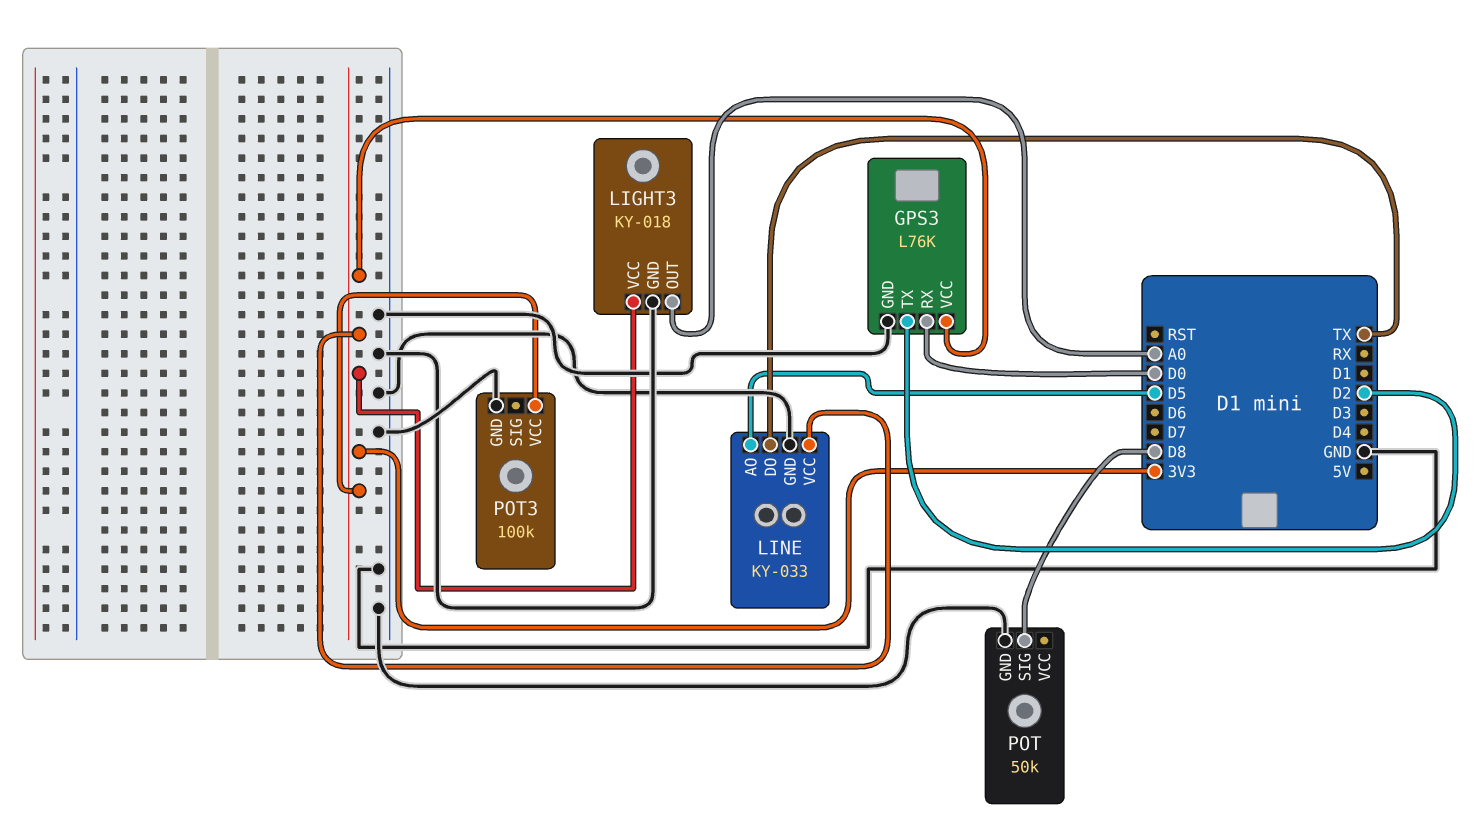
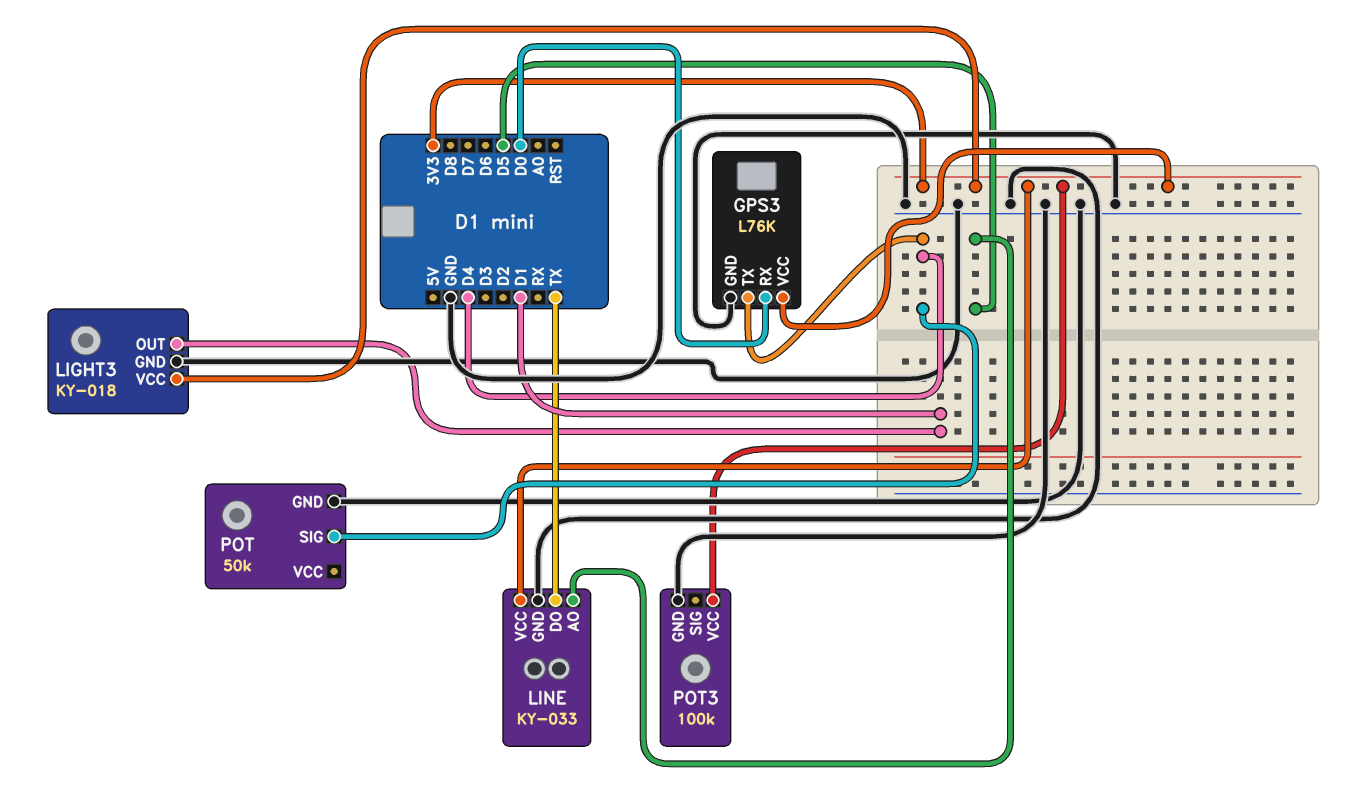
GPS3 pin TX: D2 -> D4
LIGHT3 pin OUT: A0 -> D1
POT pin SIG: D8 -> D4

